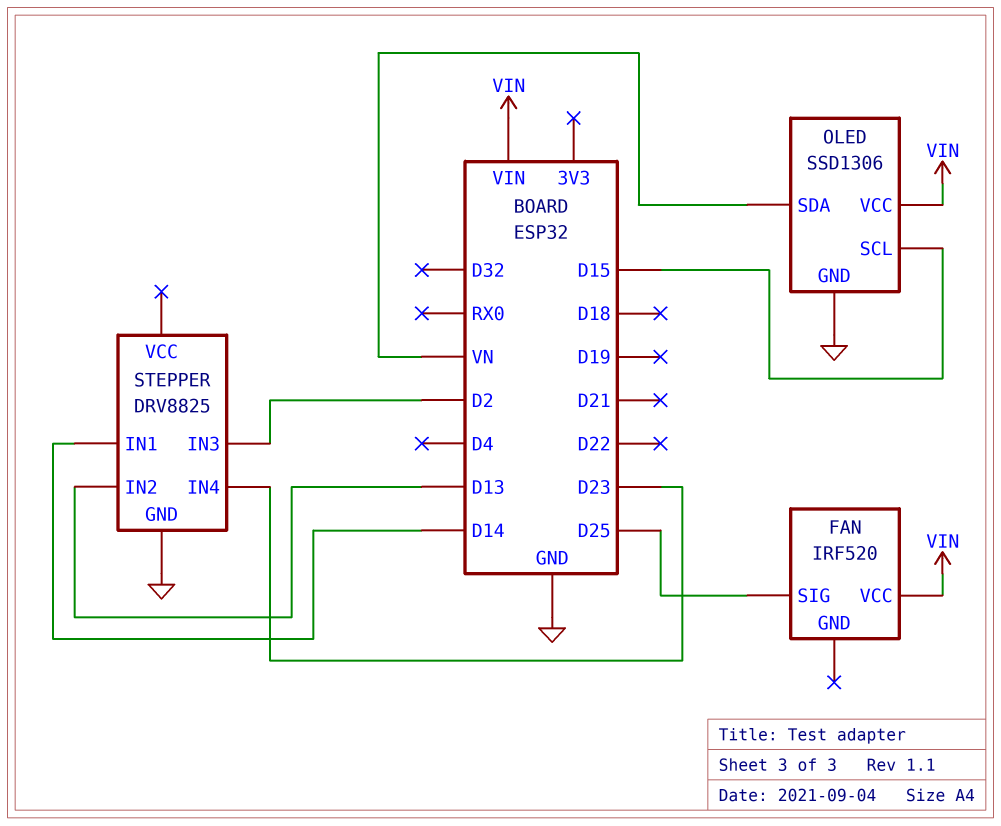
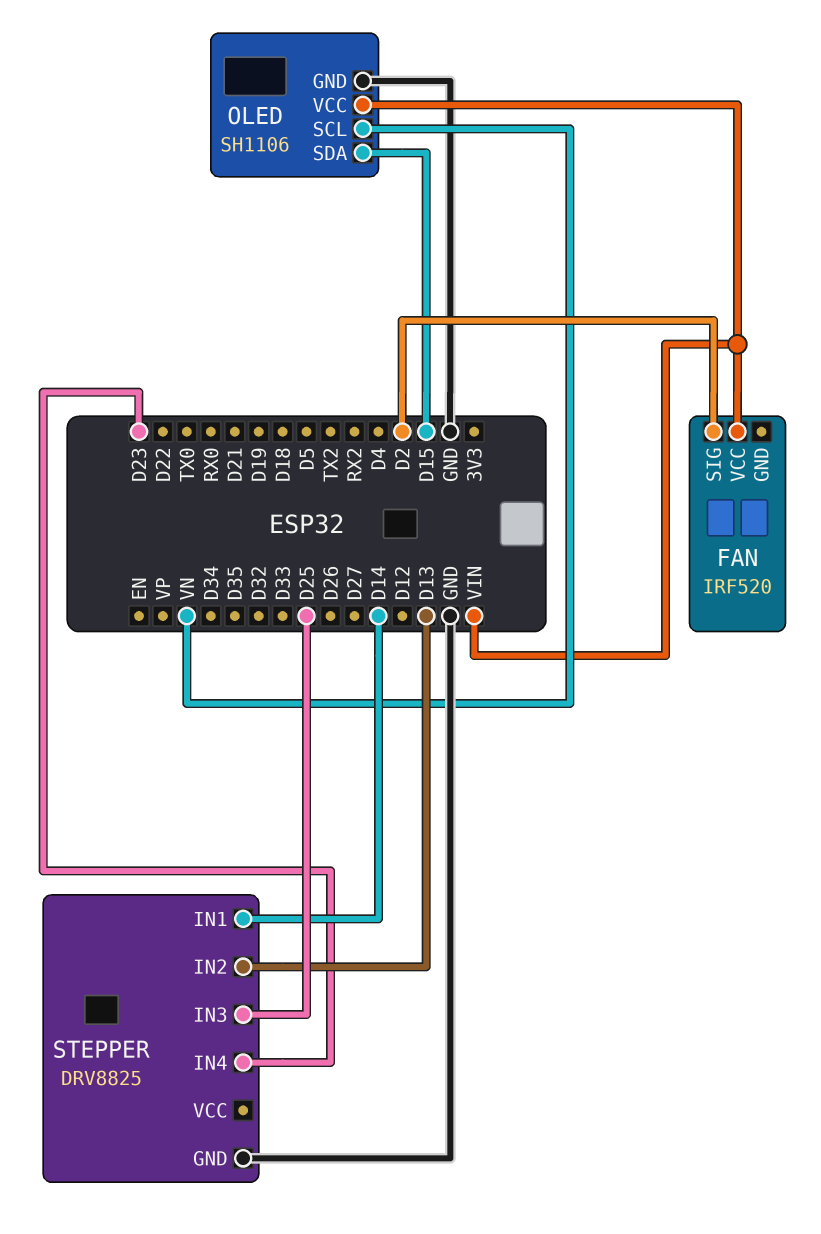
FAN pin SIG: D25 -> D2
OLED: SSD1306 -> SH1106
OLED pin SCL: D15 -> VN
OLED pin SDA: VN -> D15
STEPPER pin IN3: D2 -> D25

